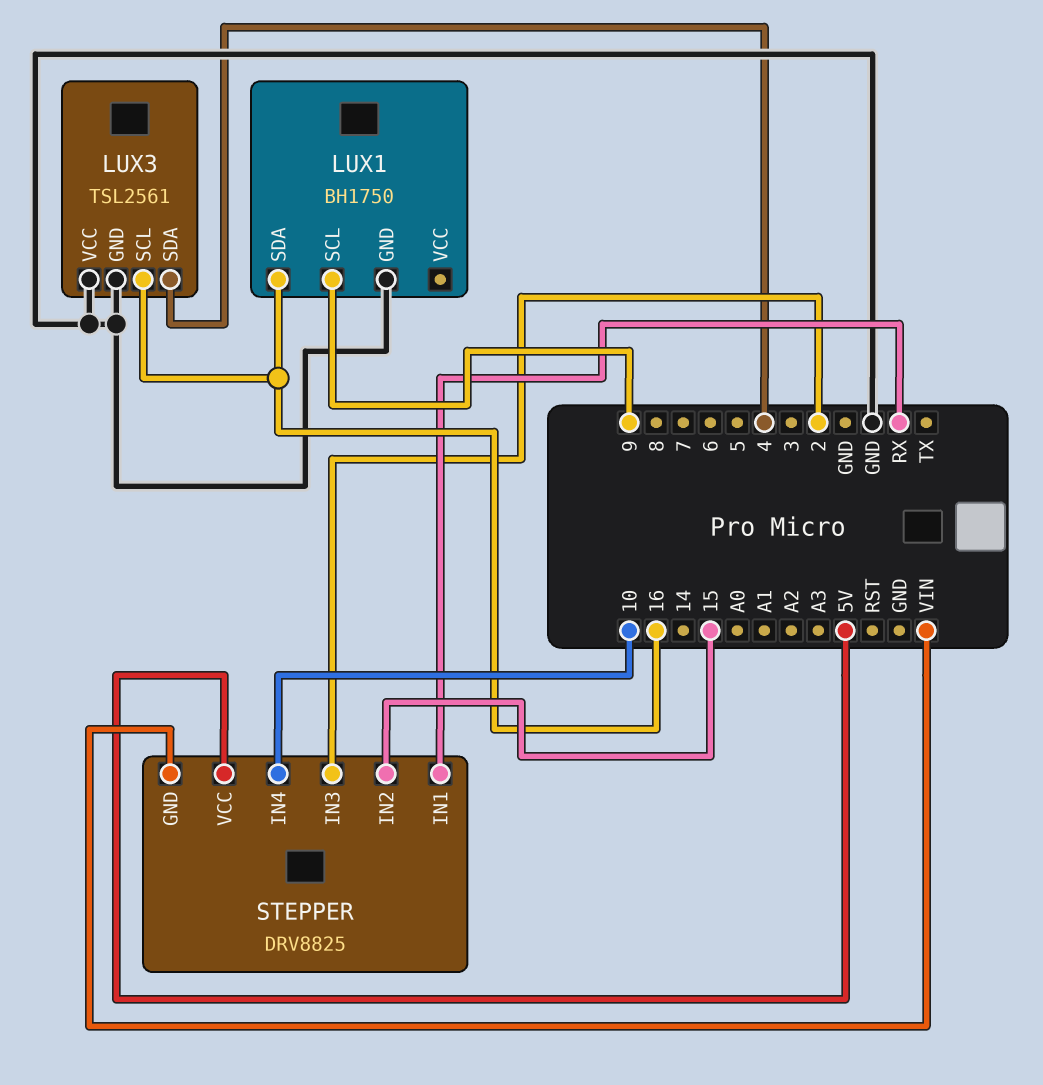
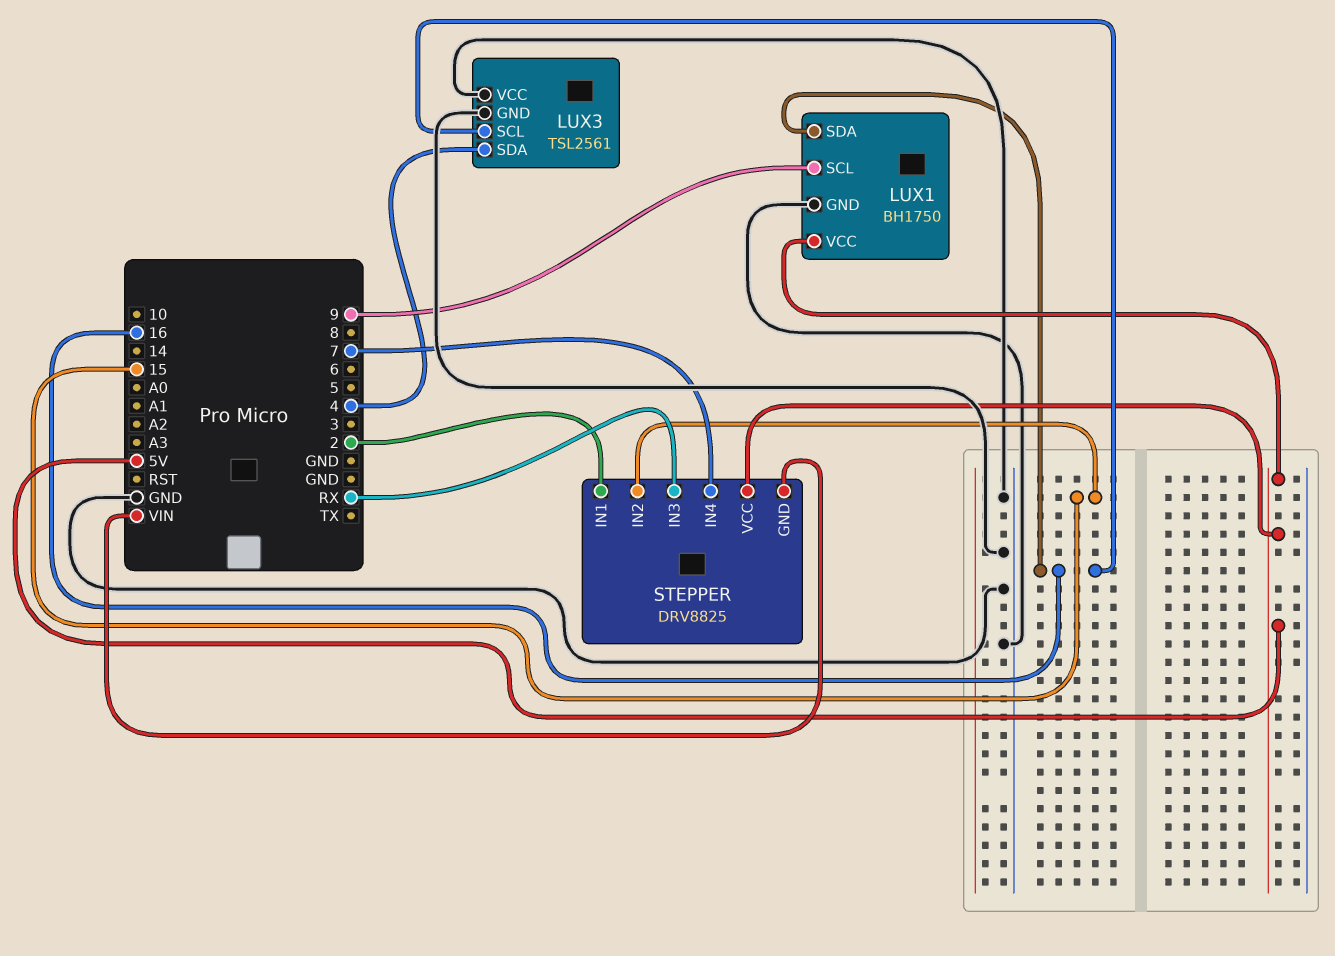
LUX1 pin VCC: none -> 5V
STEPPER pin IN1: RX -> 2
STEPPER pin IN3: 2 -> RX
STEPPER pin IN4: 10 -> 7

